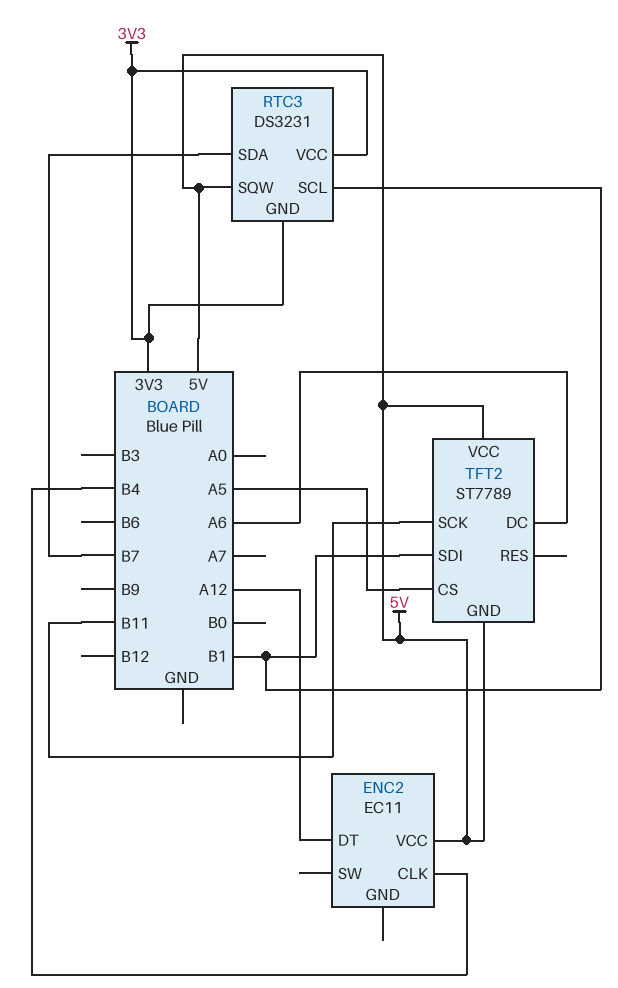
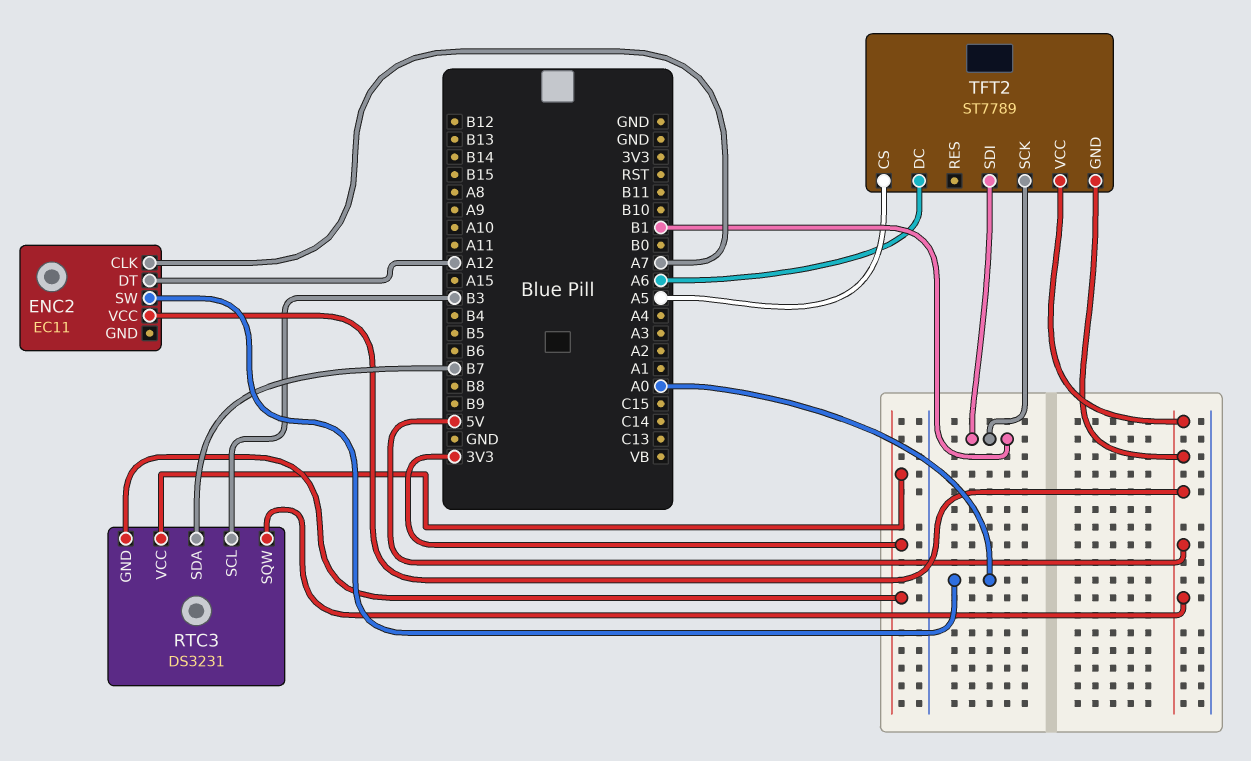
ENC2 pin CLK: B4 -> A7
ENC2 pin SW: none -> A0
RTC3 pin SCL: B1 -> B3
TFT2 pin SCK: B11 -> B1

